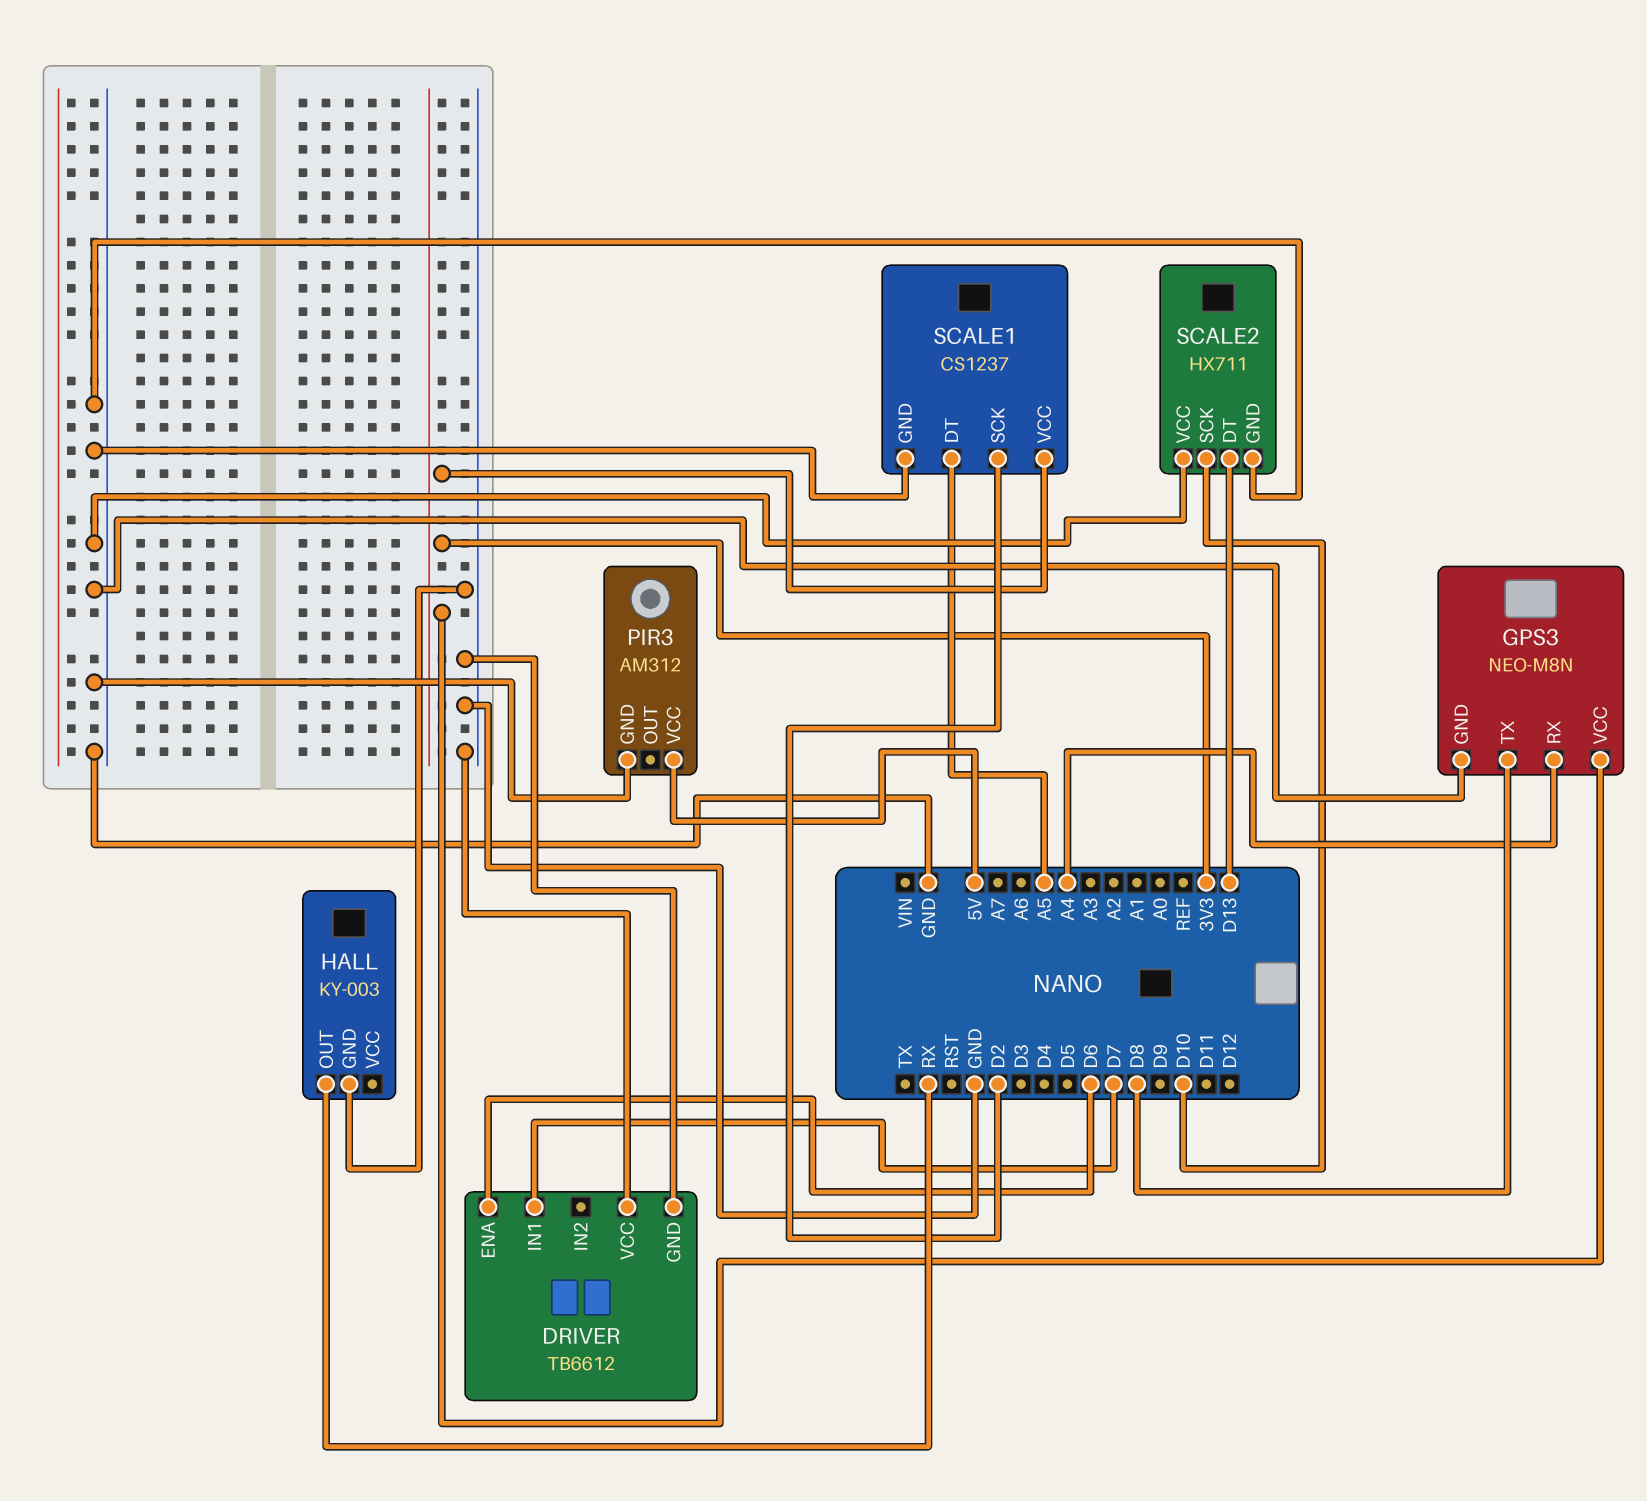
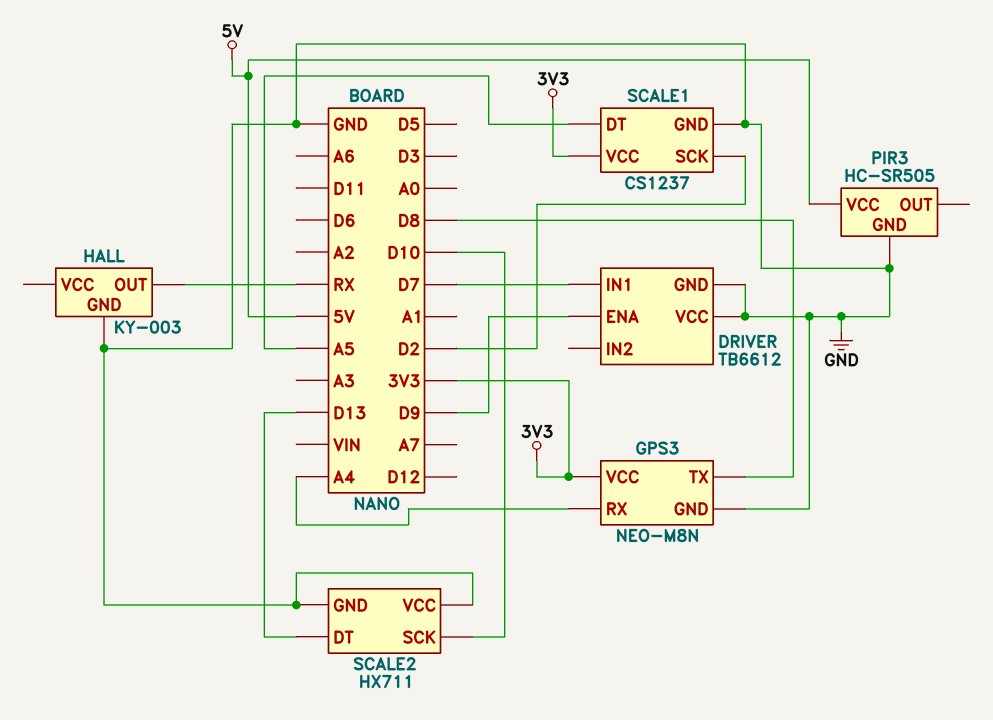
DRIVER pin ENA: D6 -> D9
PIR3: AM312 -> HC-SR505

